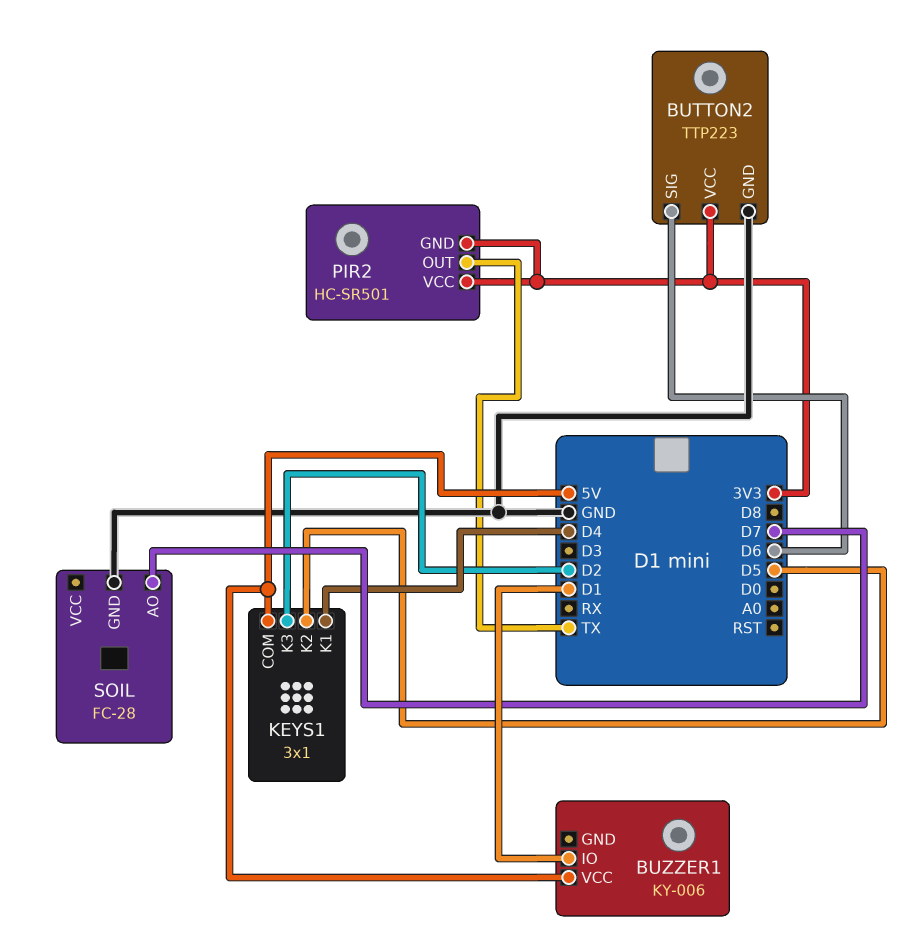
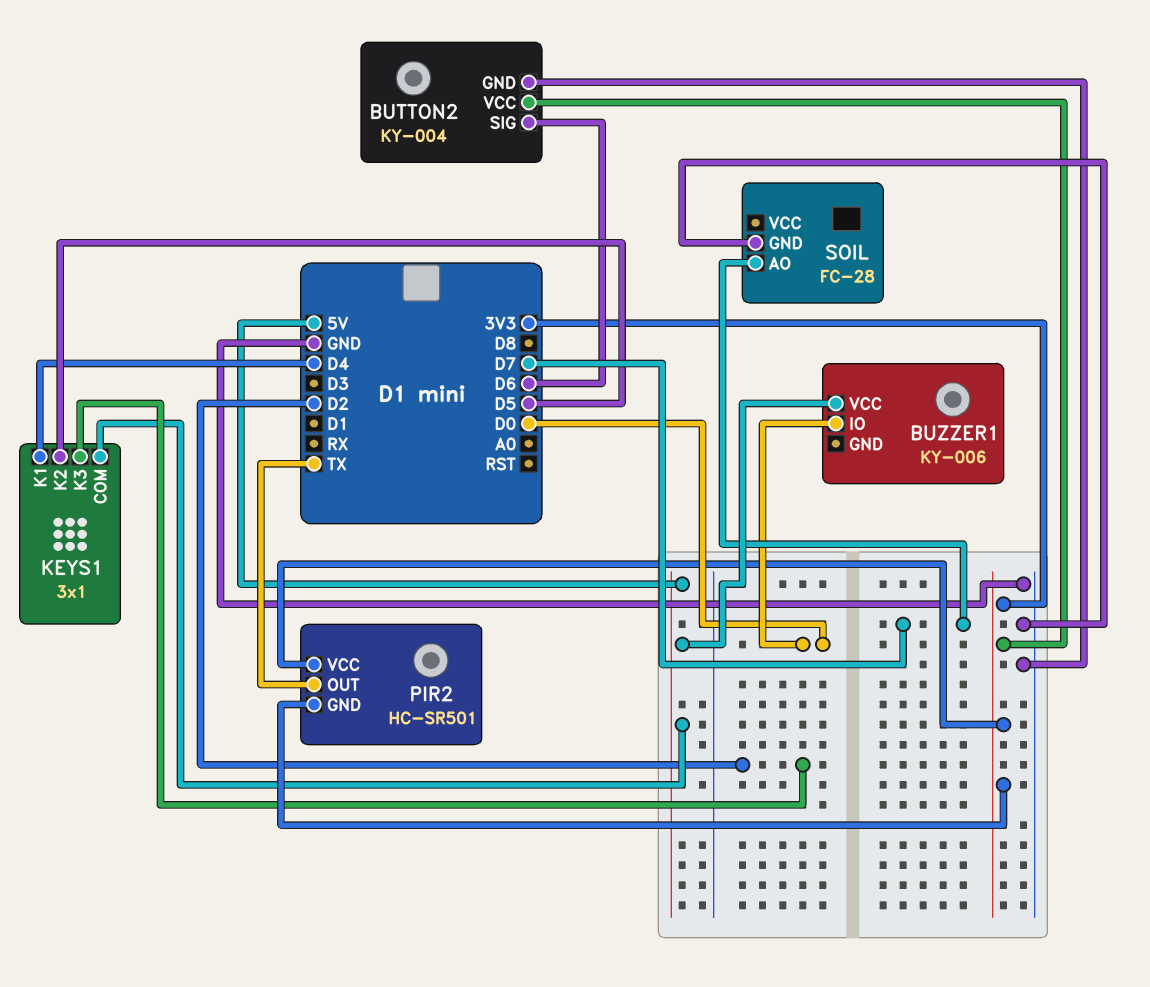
BUTTON2: TTP223 -> KY-004
BUZZER1 pin IO: D1 -> D0

